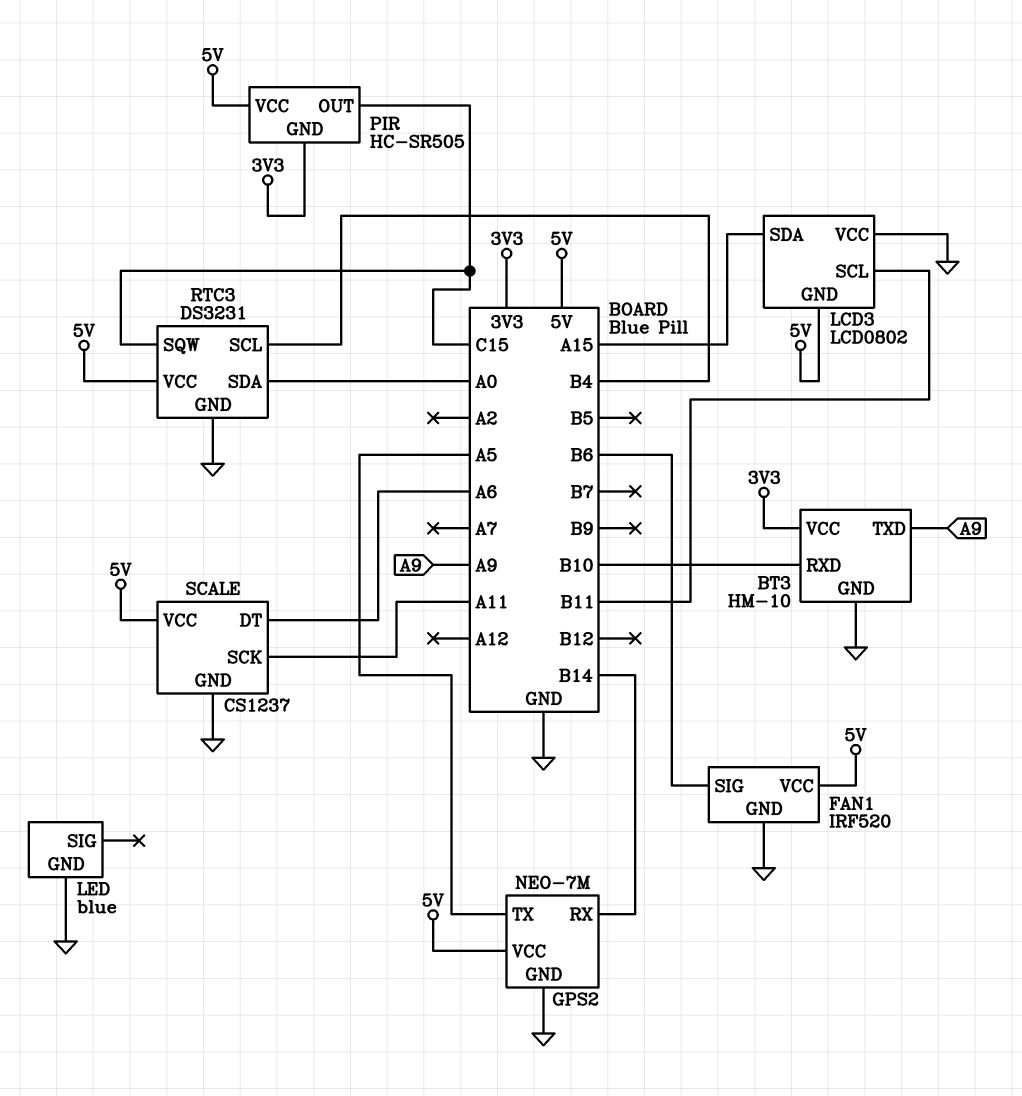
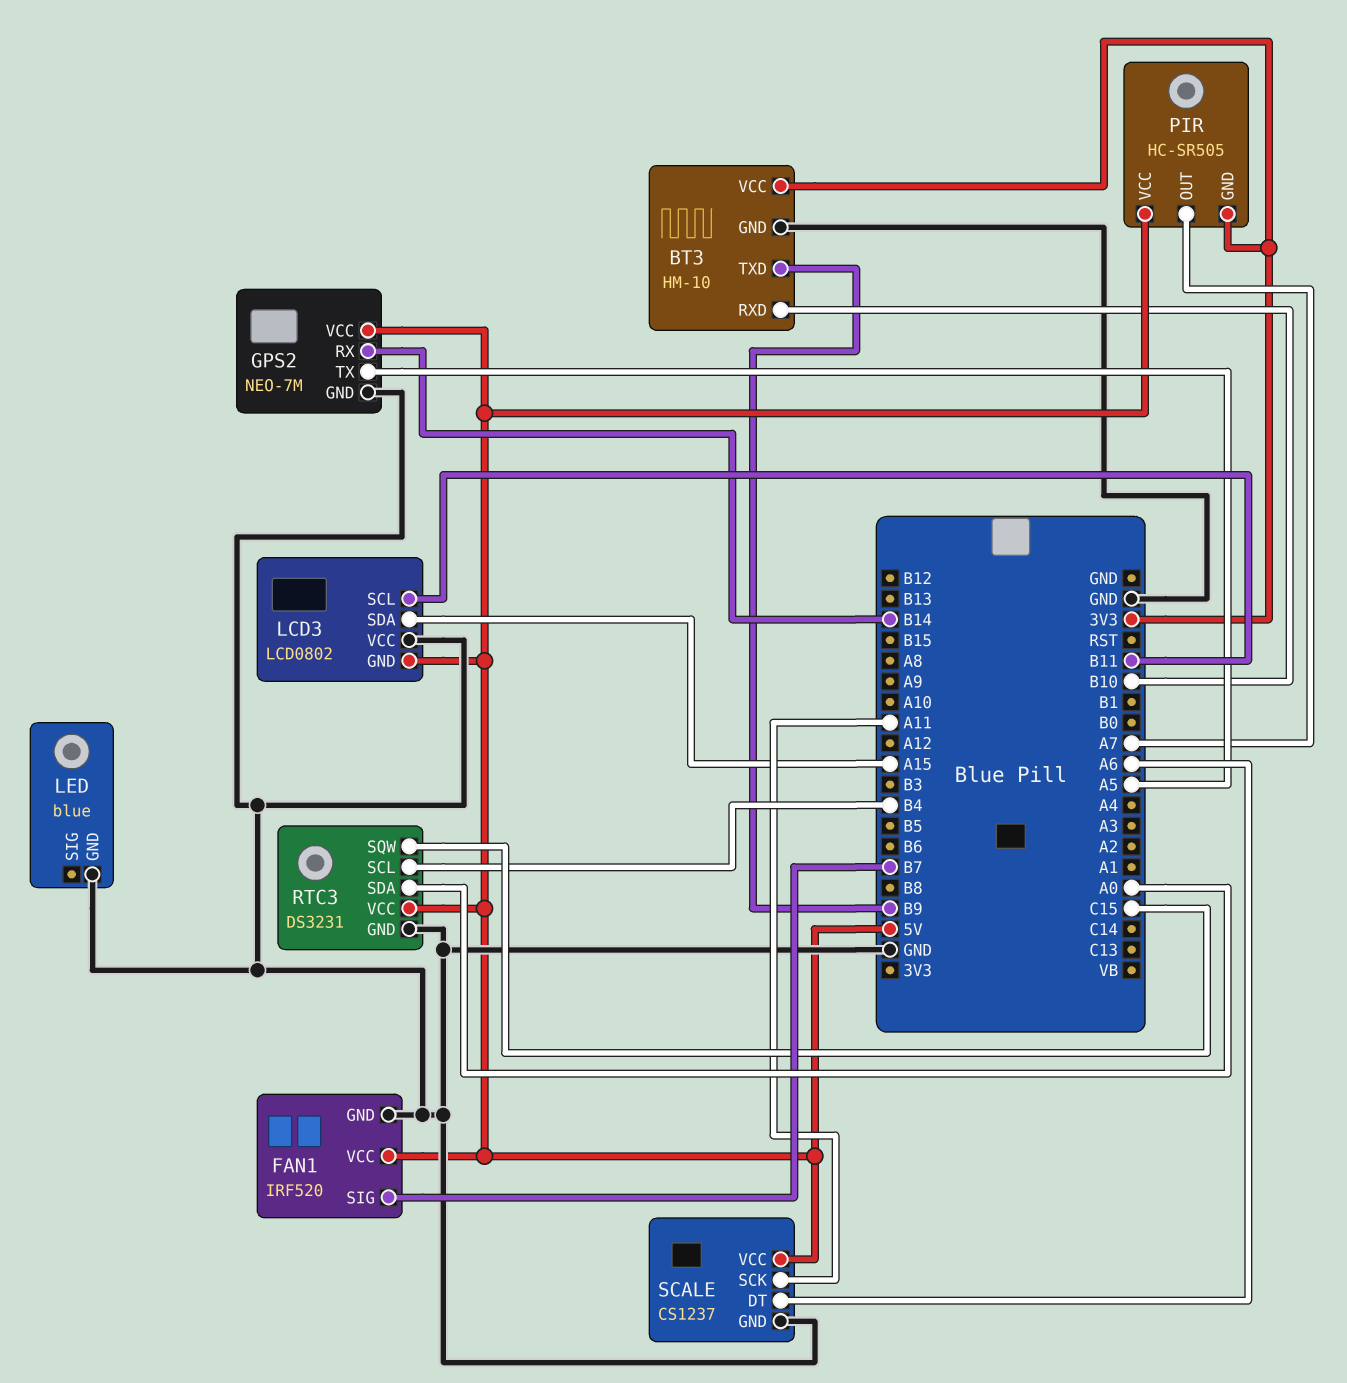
BT3 pin TXD: A9 -> B9
FAN1 pin SIG: B6 -> B7
PIR pin OUT: C15 -> A7

